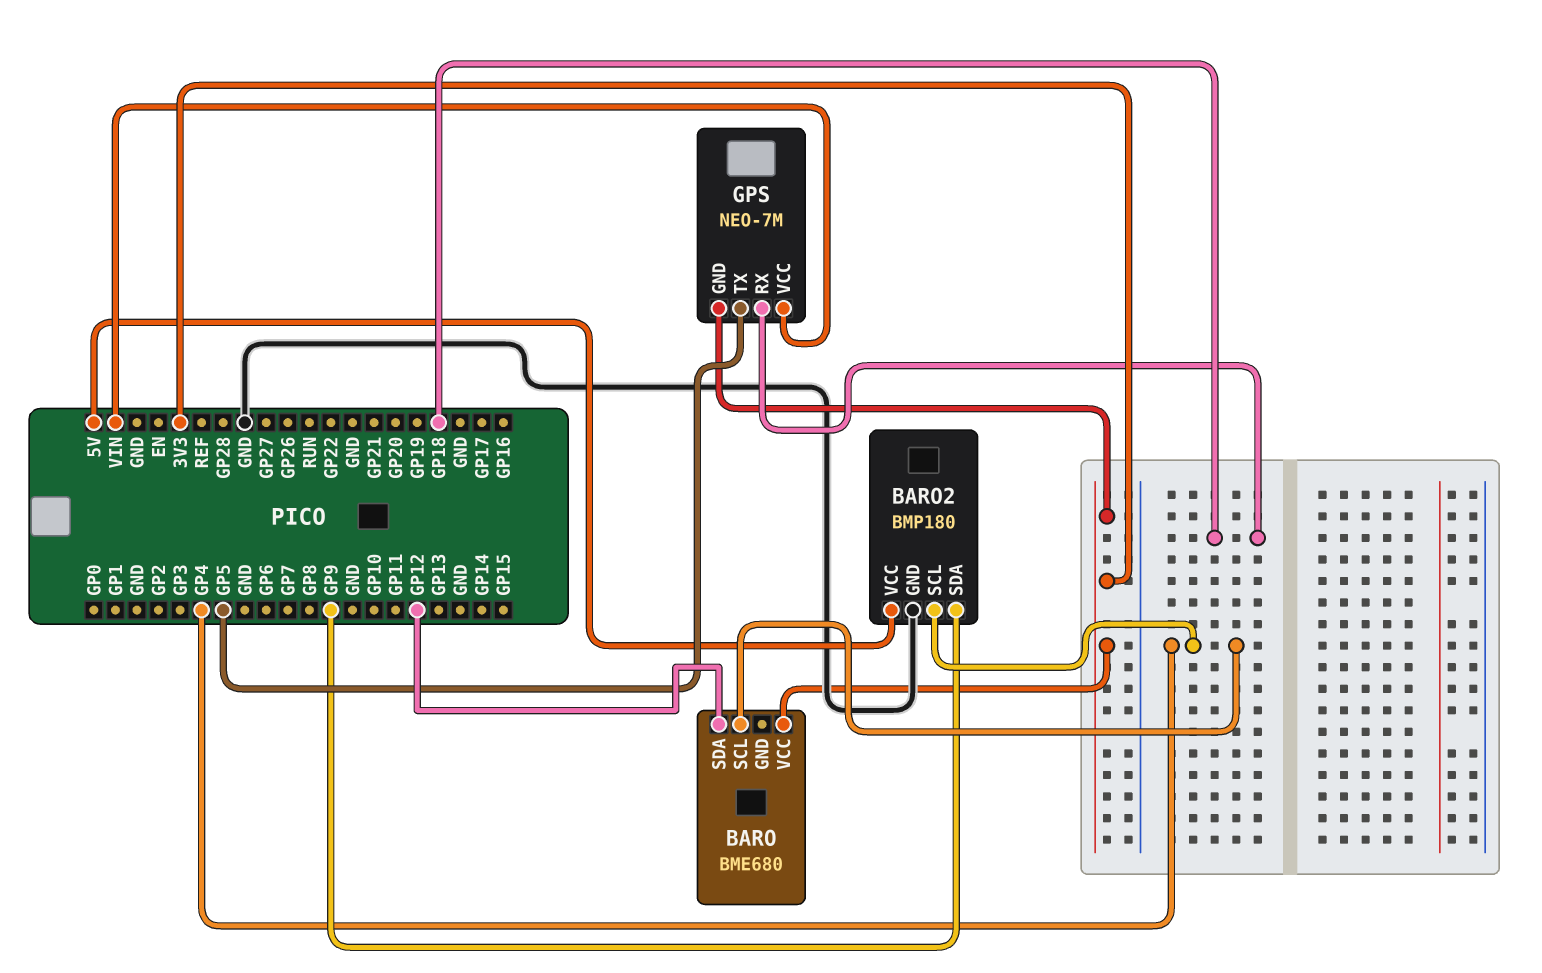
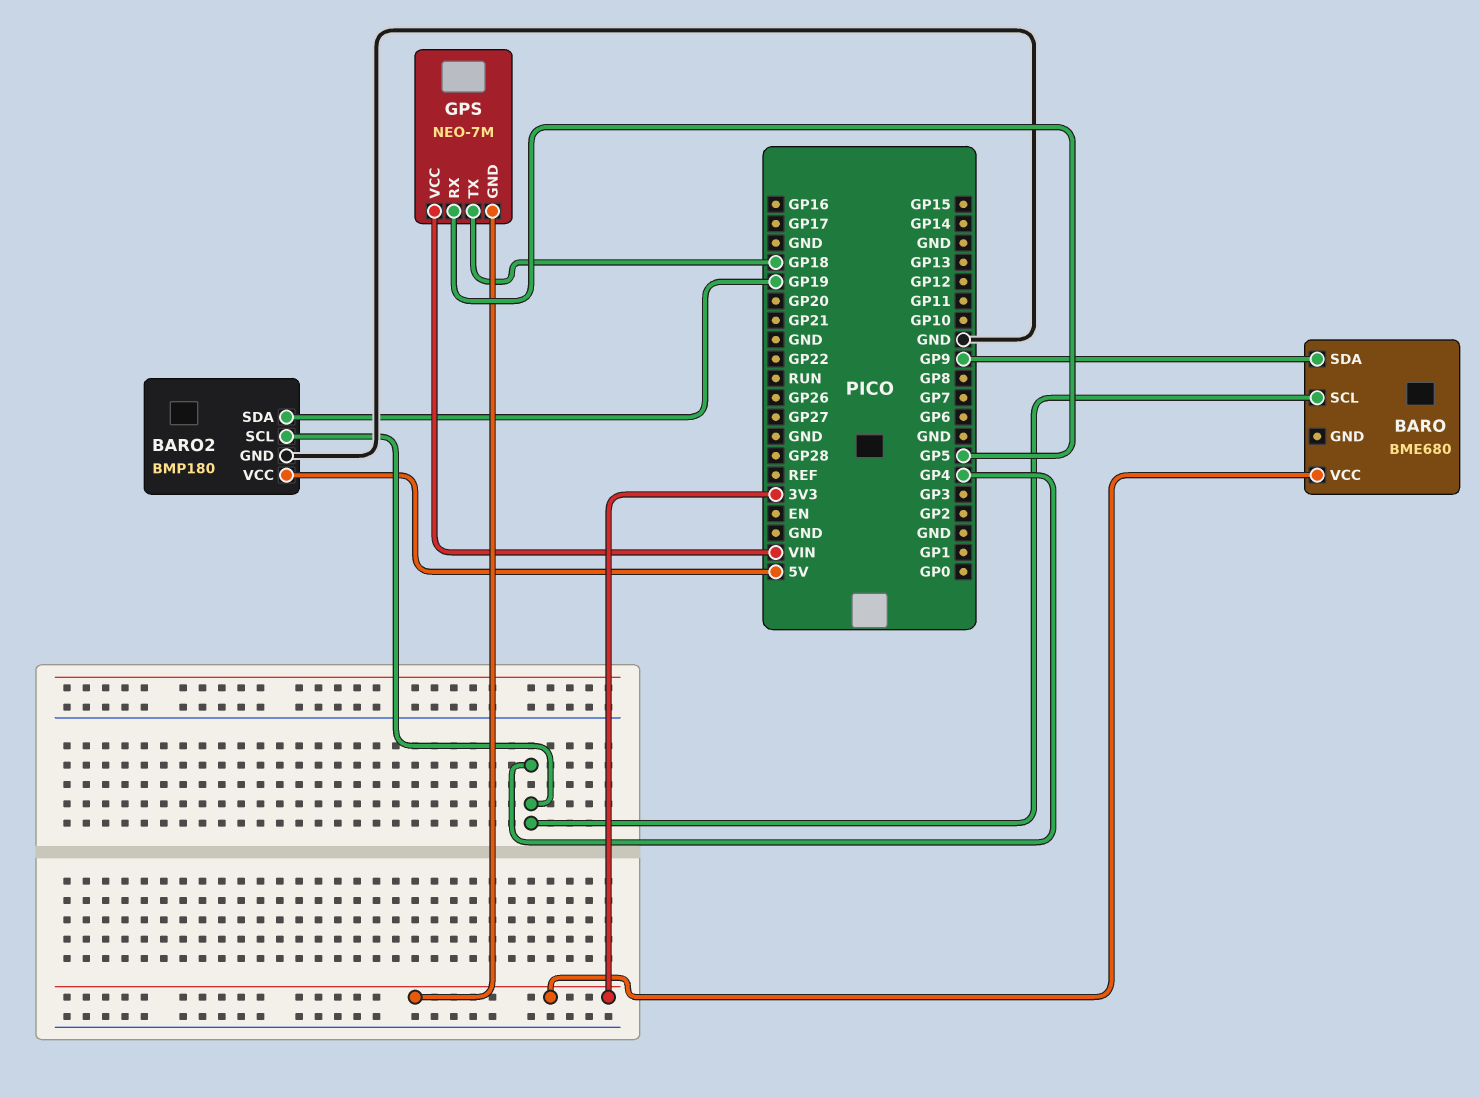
BARO pin SDA: GP12 -> GP9
BARO2 pin SDA: GP9 -> GP19
GPS pin RX: GP18 -> GP5
GPS pin TX: GP5 -> GP18

